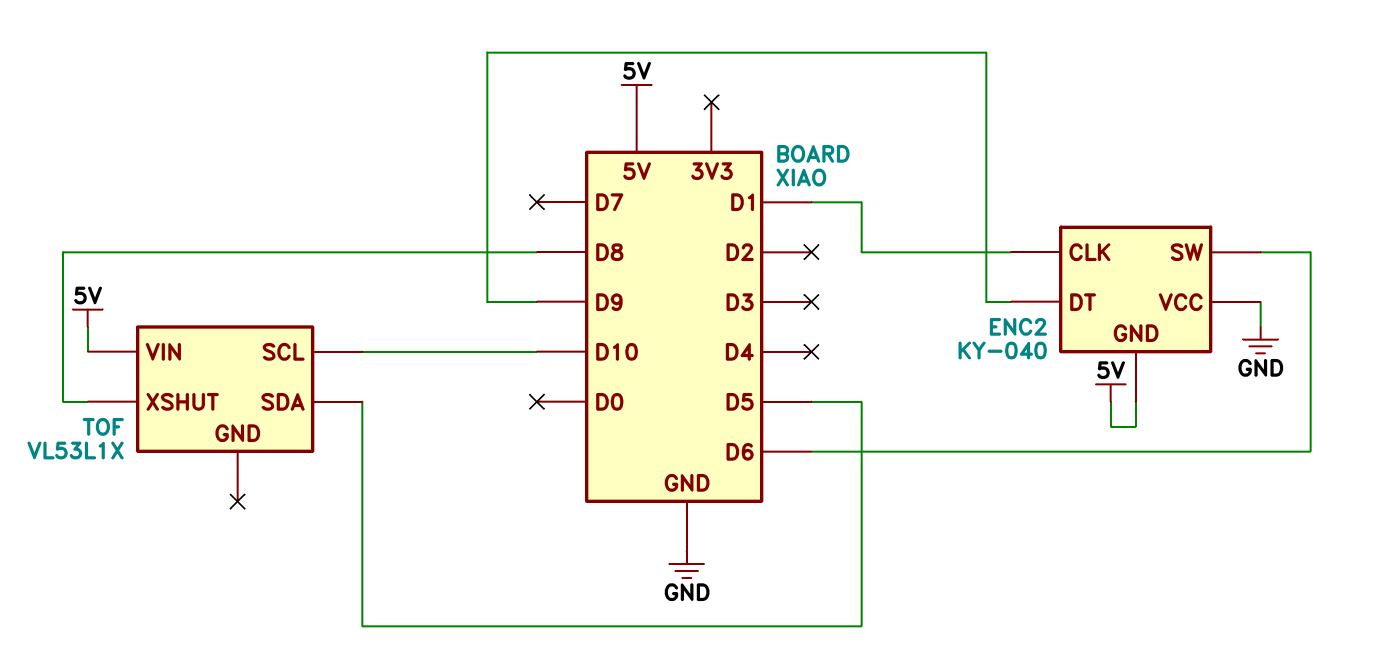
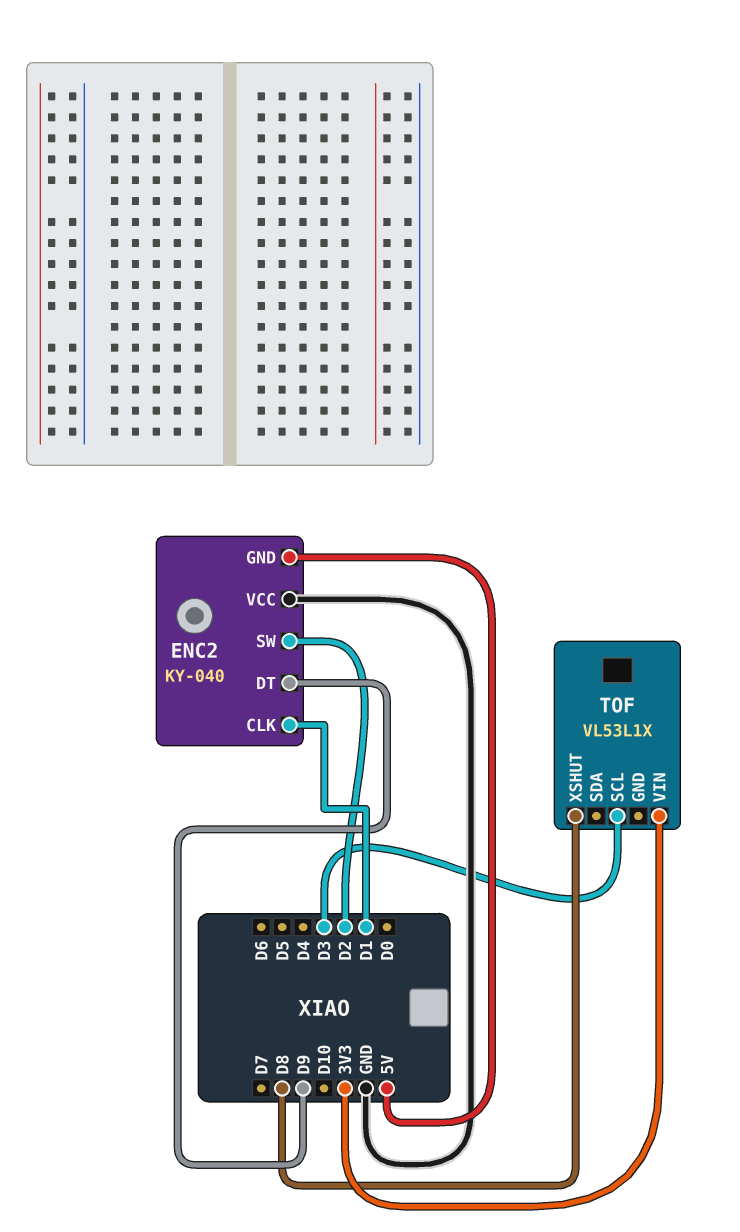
ENC2 pin SW: D6 -> D2
TOF pin SCL: D10 -> D3
TOF pin SDA: D5 -> none
TOF pin VIN: 5V -> 3V3

